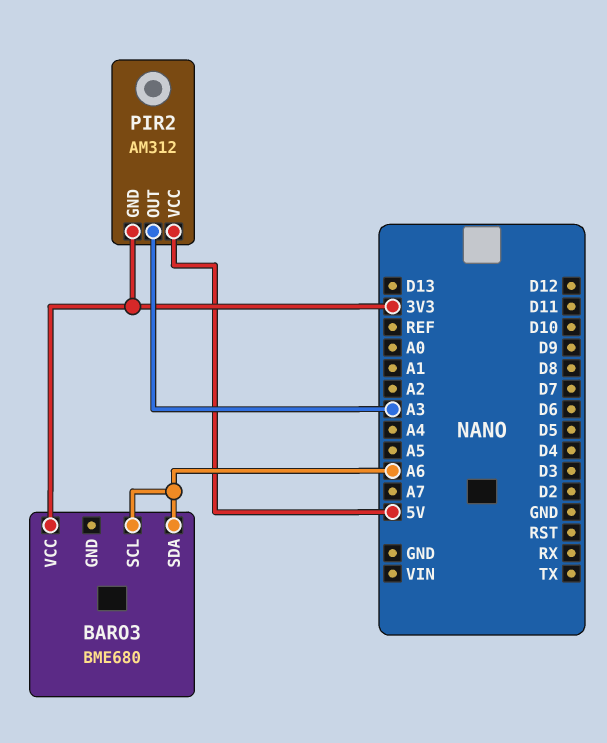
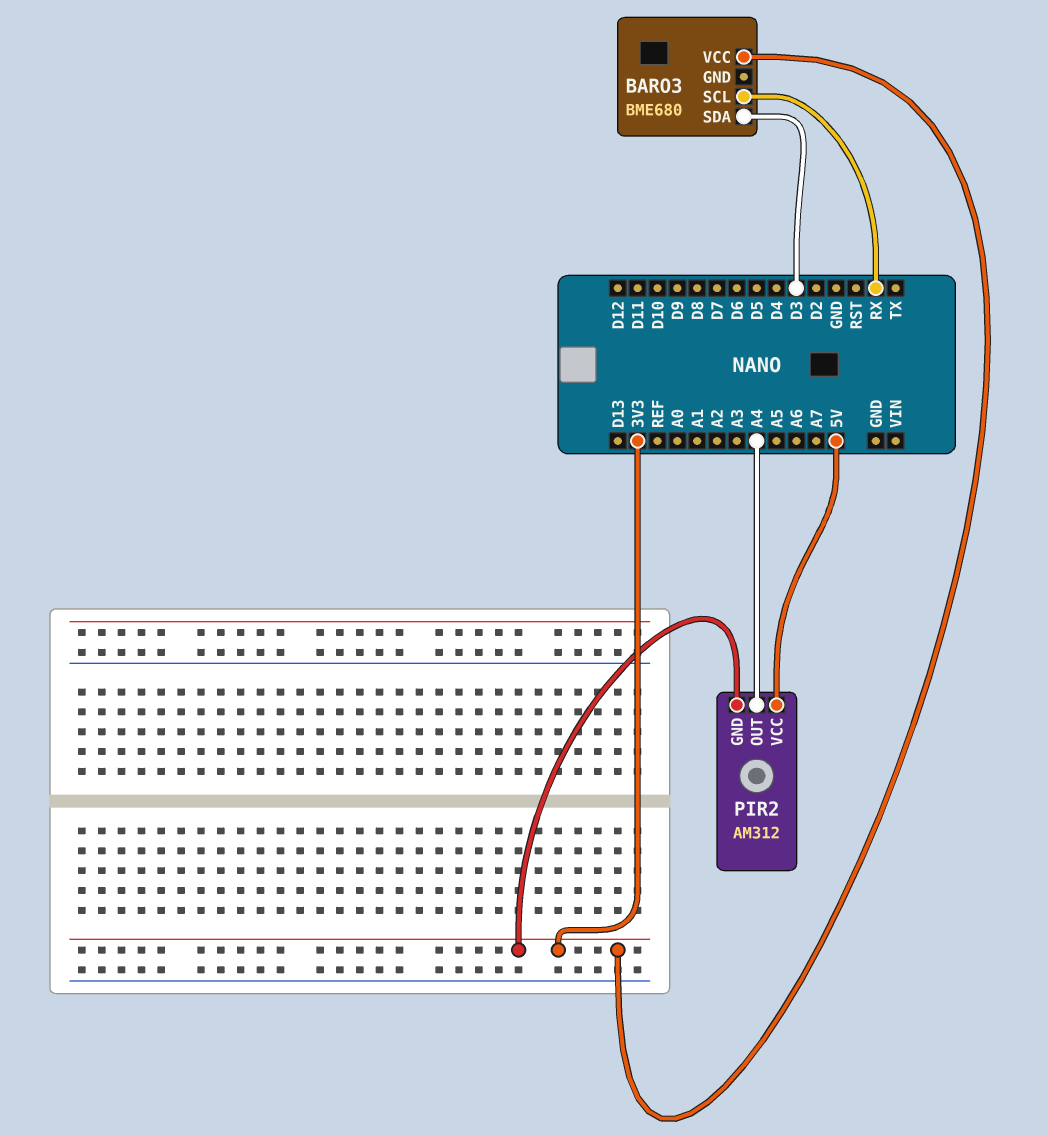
BARO3 pin SCL: A6 -> RX
BARO3 pin SDA: A6 -> D3
PIR2 pin OUT: A3 -> A4

